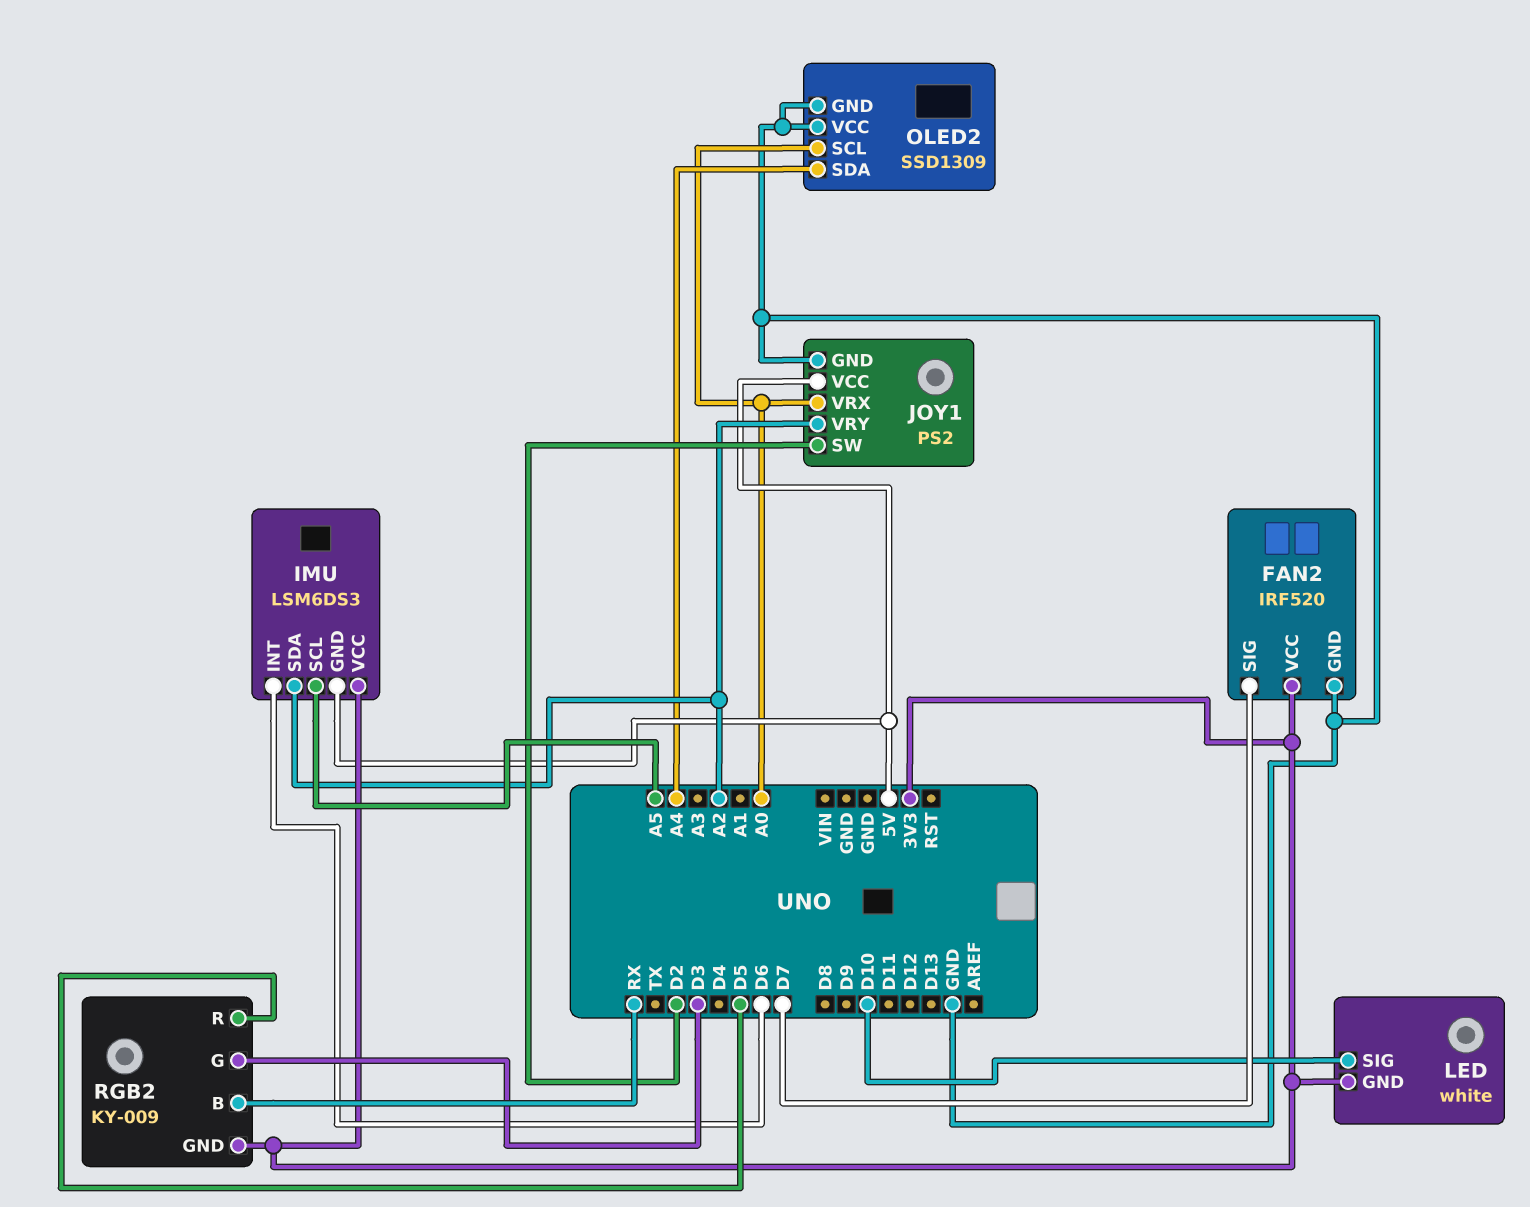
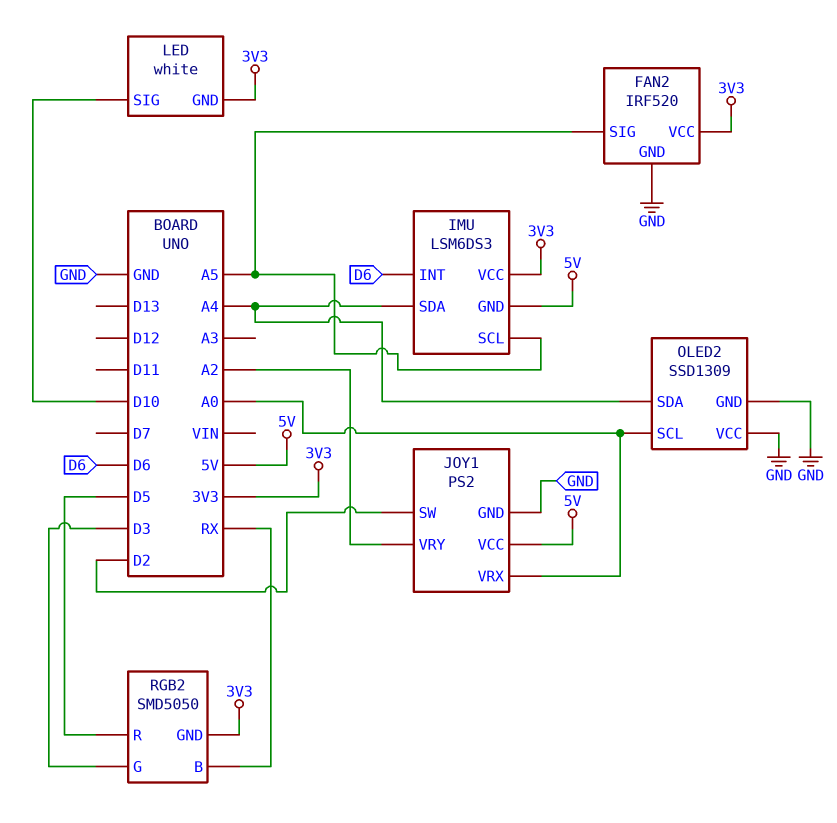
FAN2 pin SIG: D7 -> A5
IMU pin SDA: A2 -> A4
RGB2: KY-009 -> SMD5050

